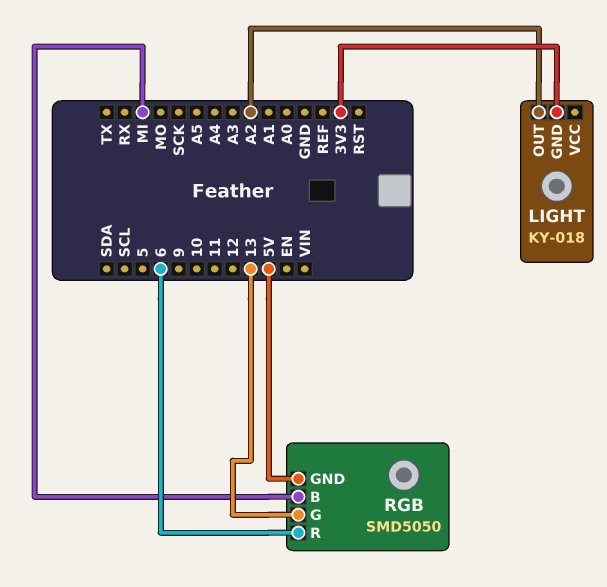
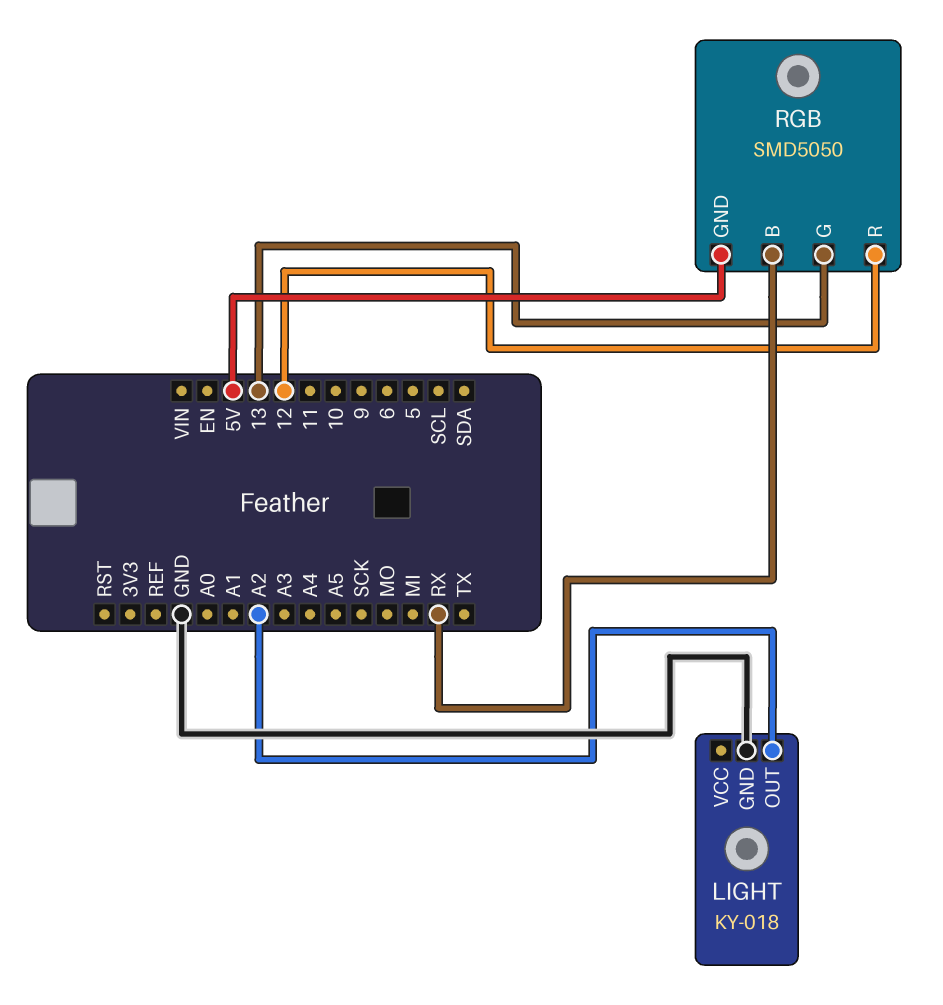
LIGHT pin GND: 3V3 -> GND
RGB pin B: MI -> RX
RGB pin R: 6 -> 12

